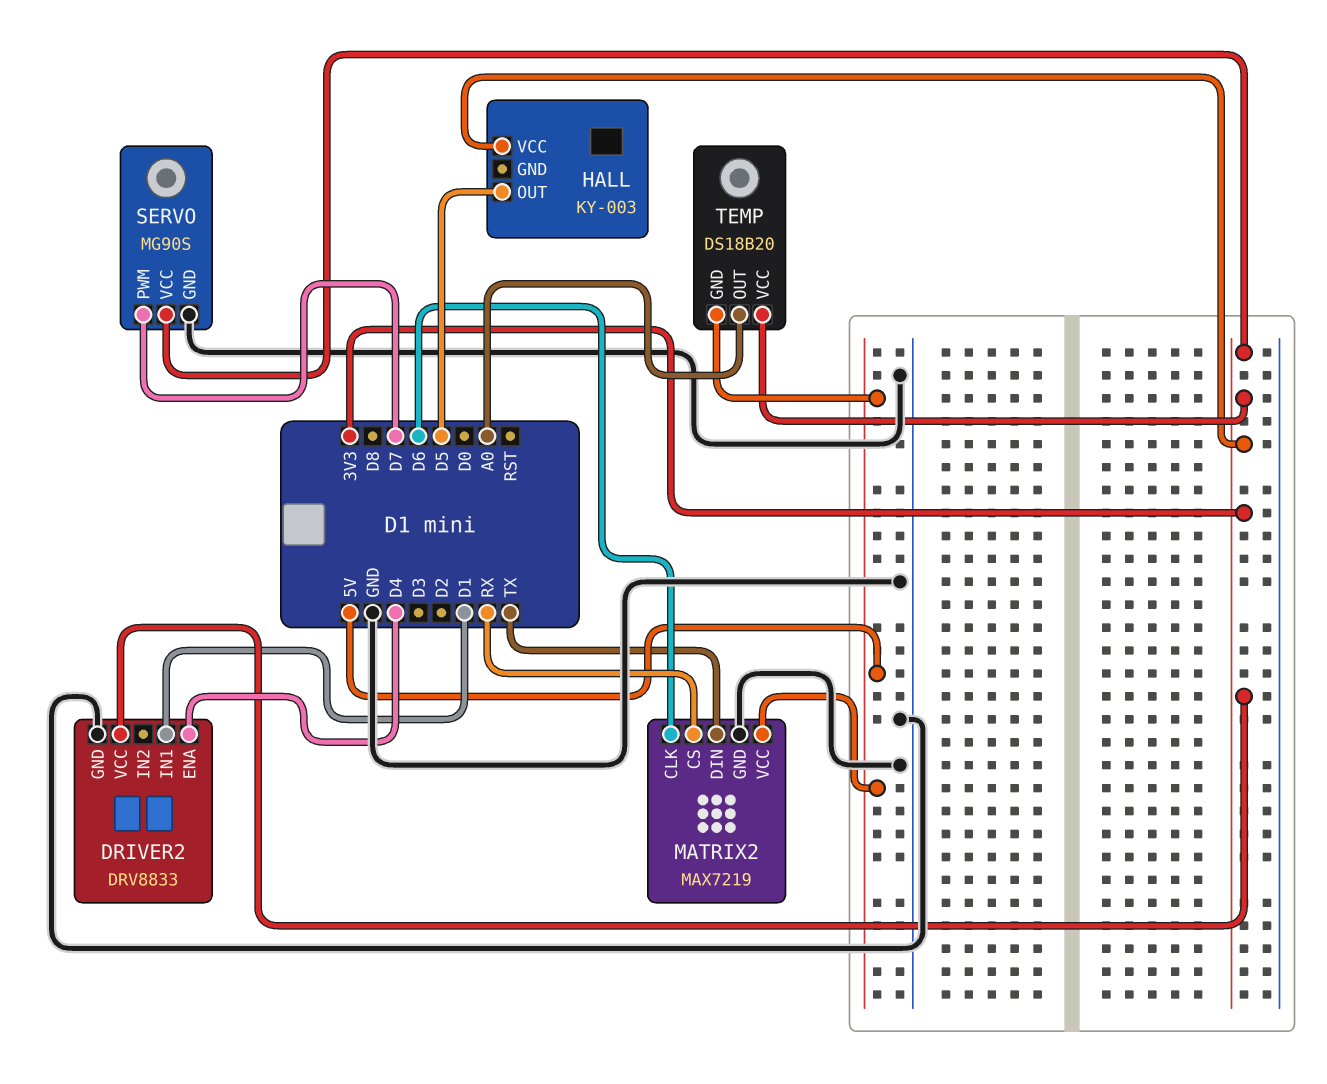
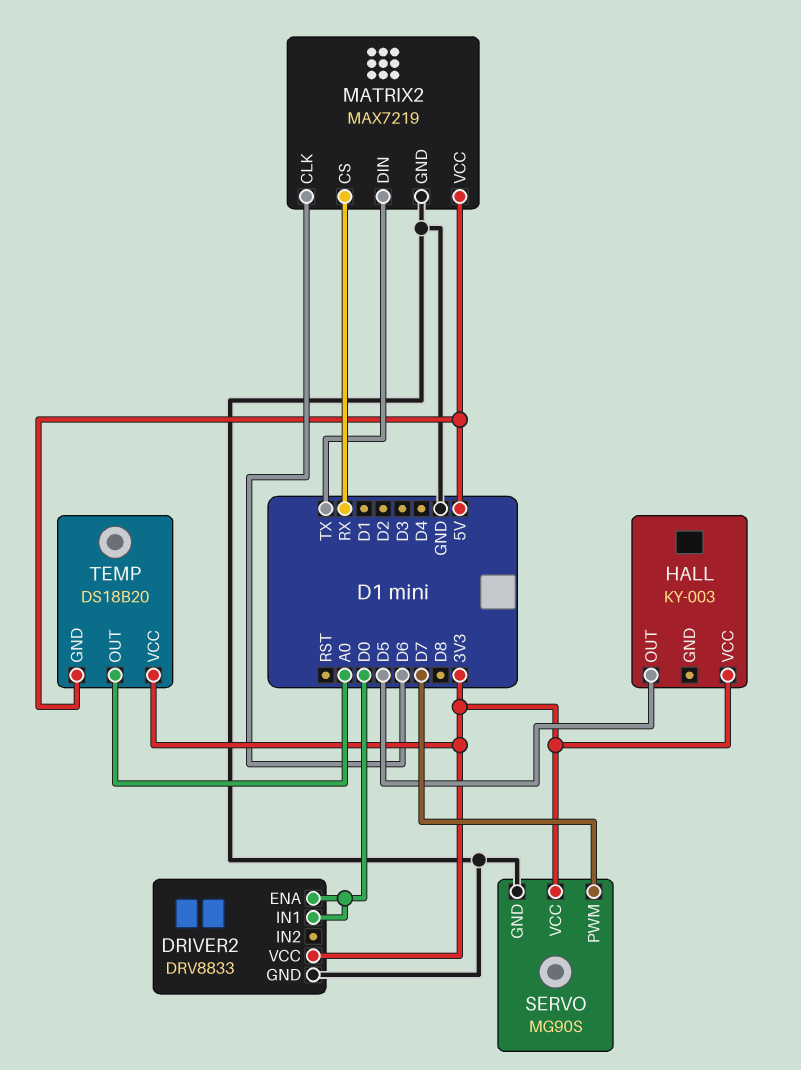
DRIVER2 pin ENA: D4 -> D0
DRIVER2 pin IN1: D1 -> D0

